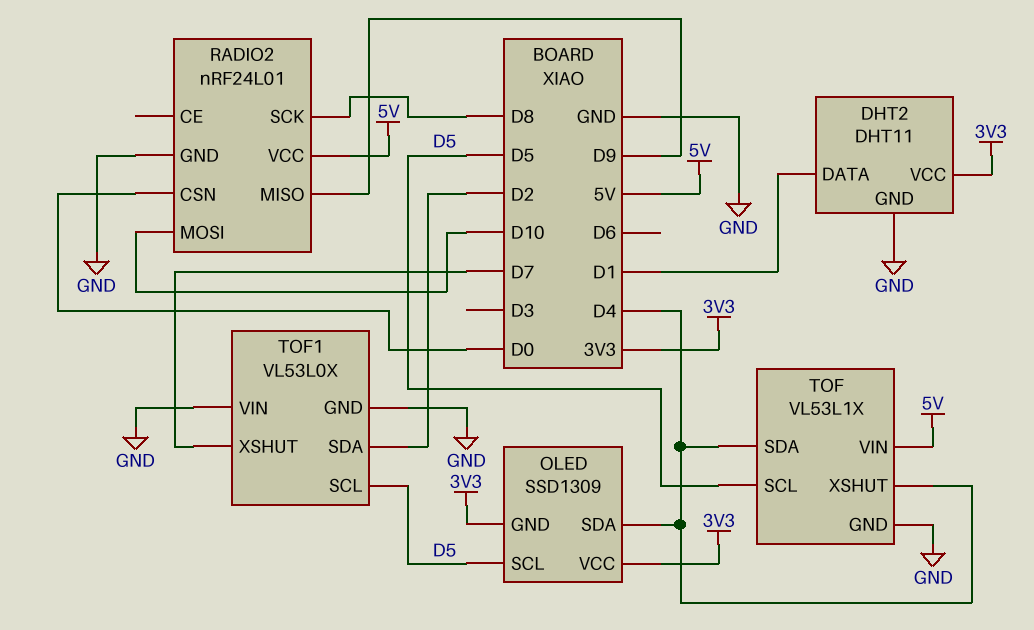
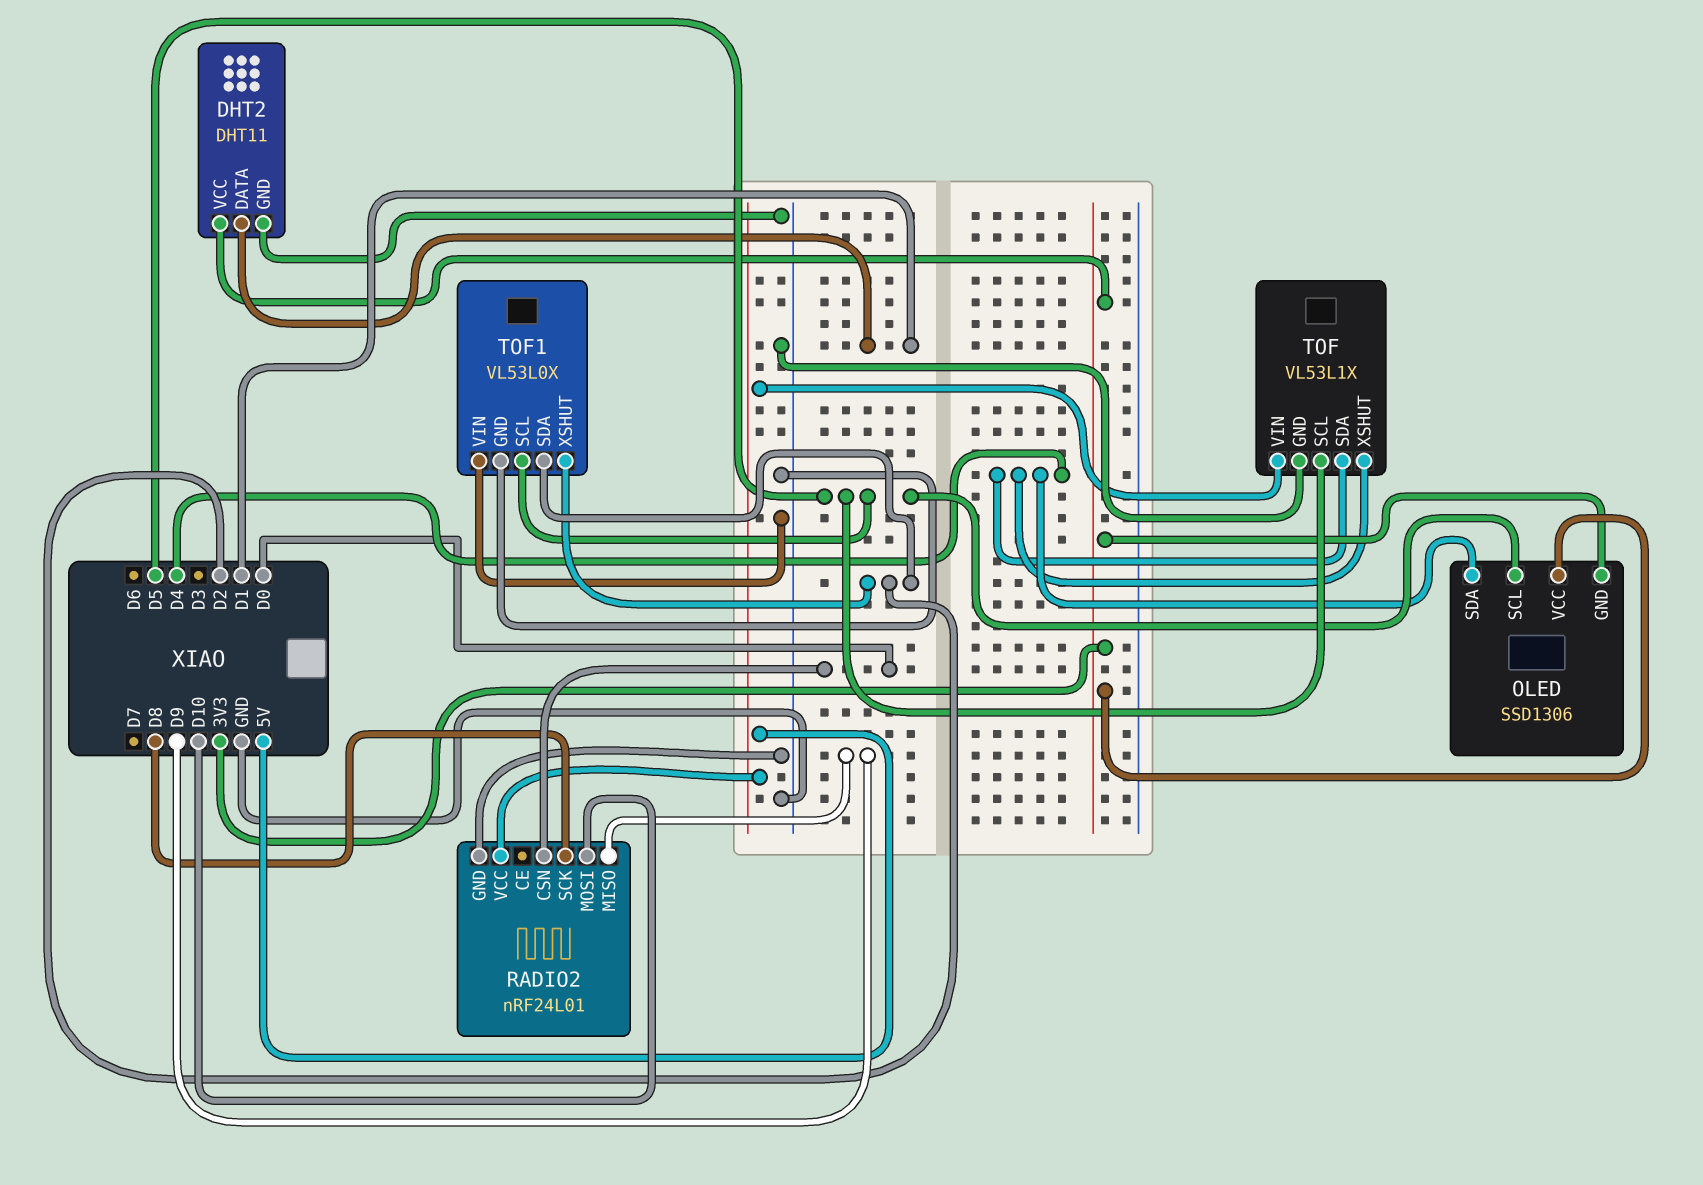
OLED: SSD1309 -> SSD1306
TOF1 pin XSHUT: D7 -> D2

